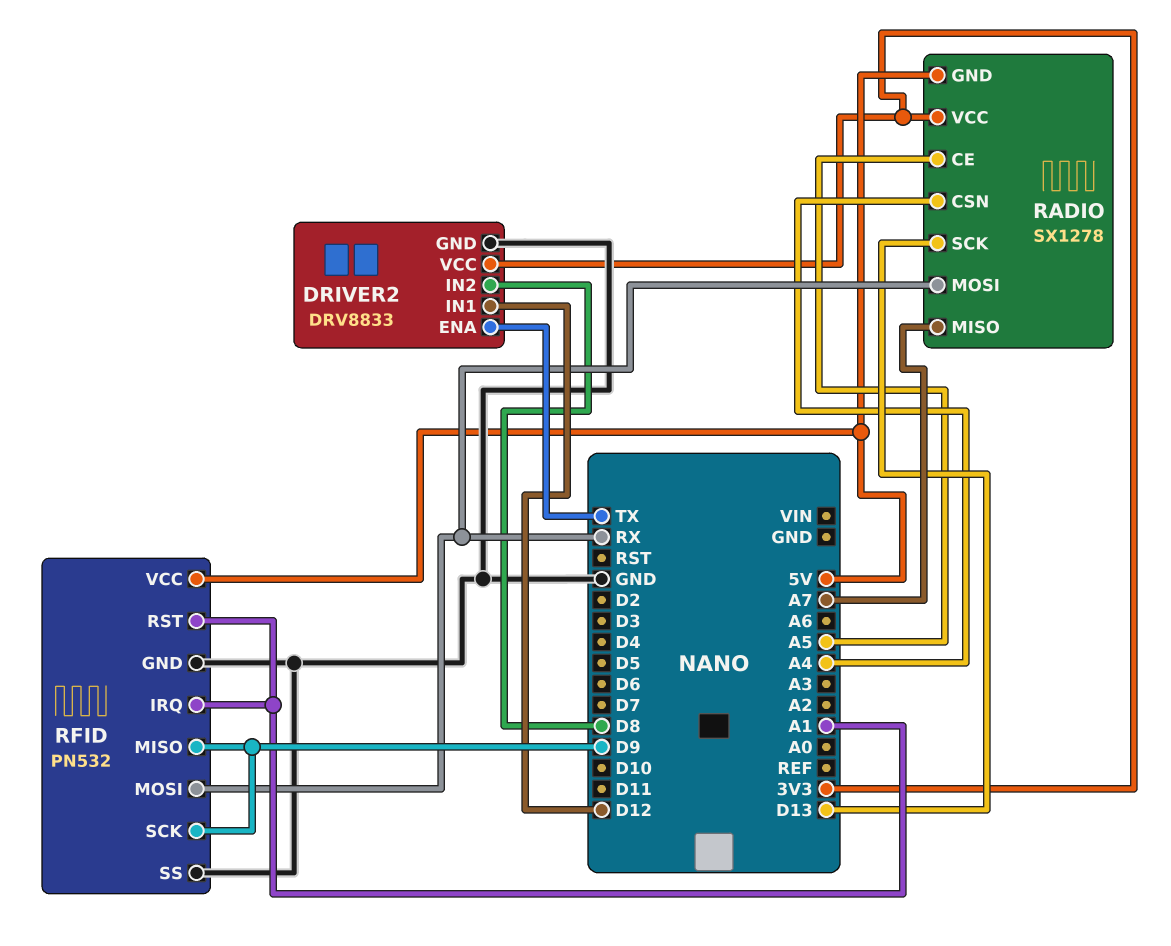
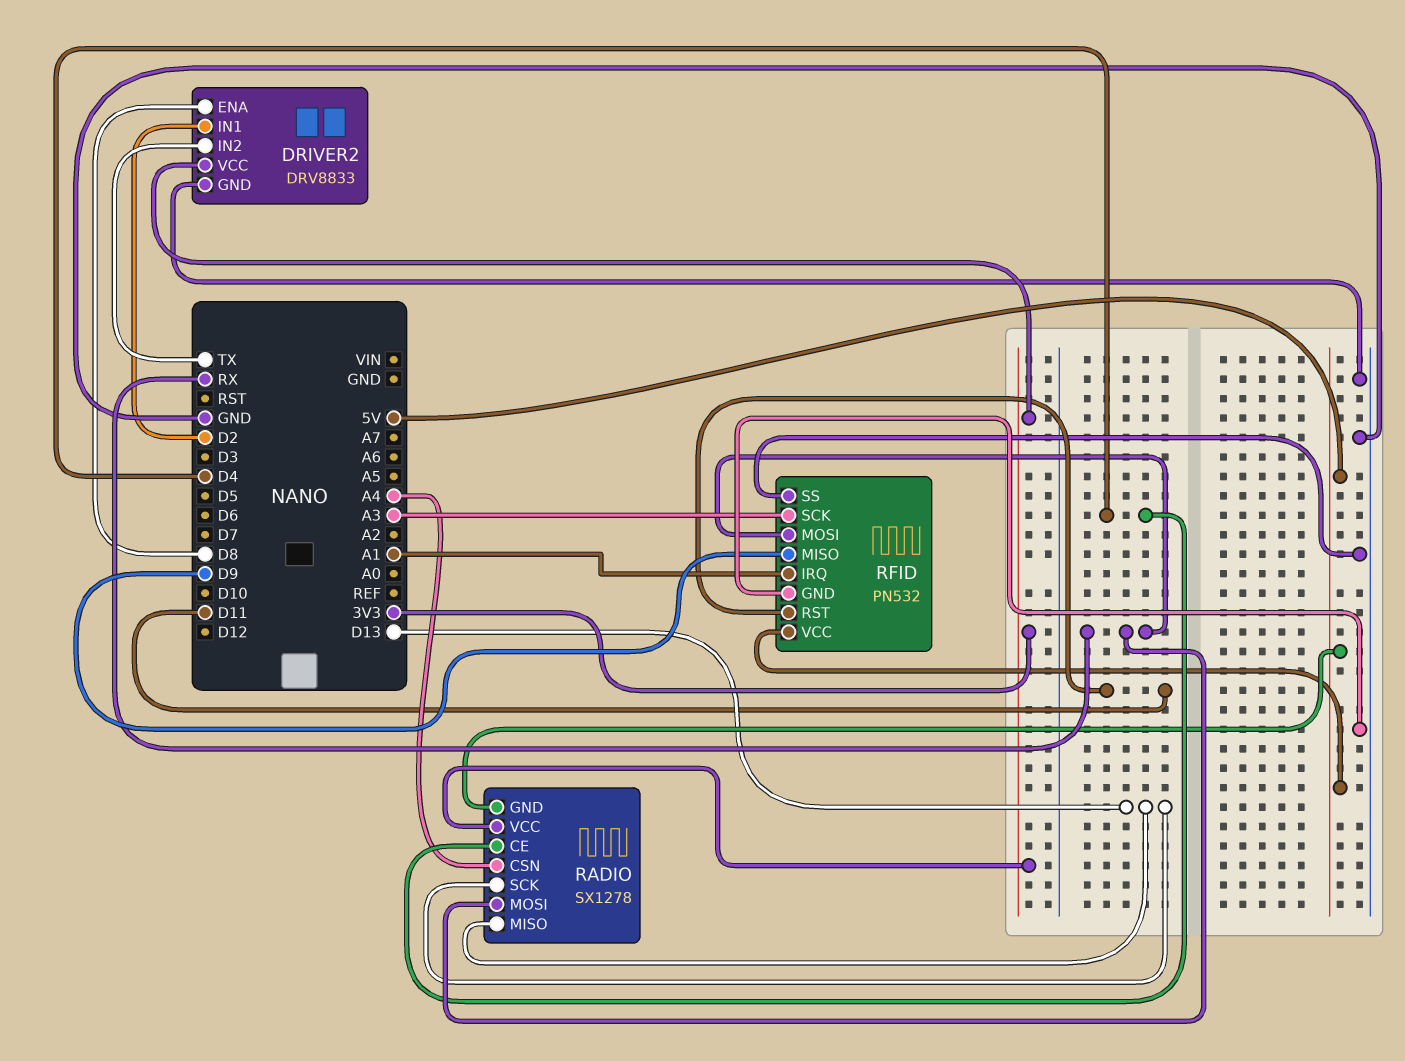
DRIVER2 pin ENA: TX -> D8
DRIVER2 pin IN1: D12 -> D2
DRIVER2 pin IN2: D8 -> TX
RADIO pin CE: A5 -> D4
RADIO pin MISO: A7 -> D13
RFID pin RST: A1 -> D11
RFID pin SCK: D9 -> A3

